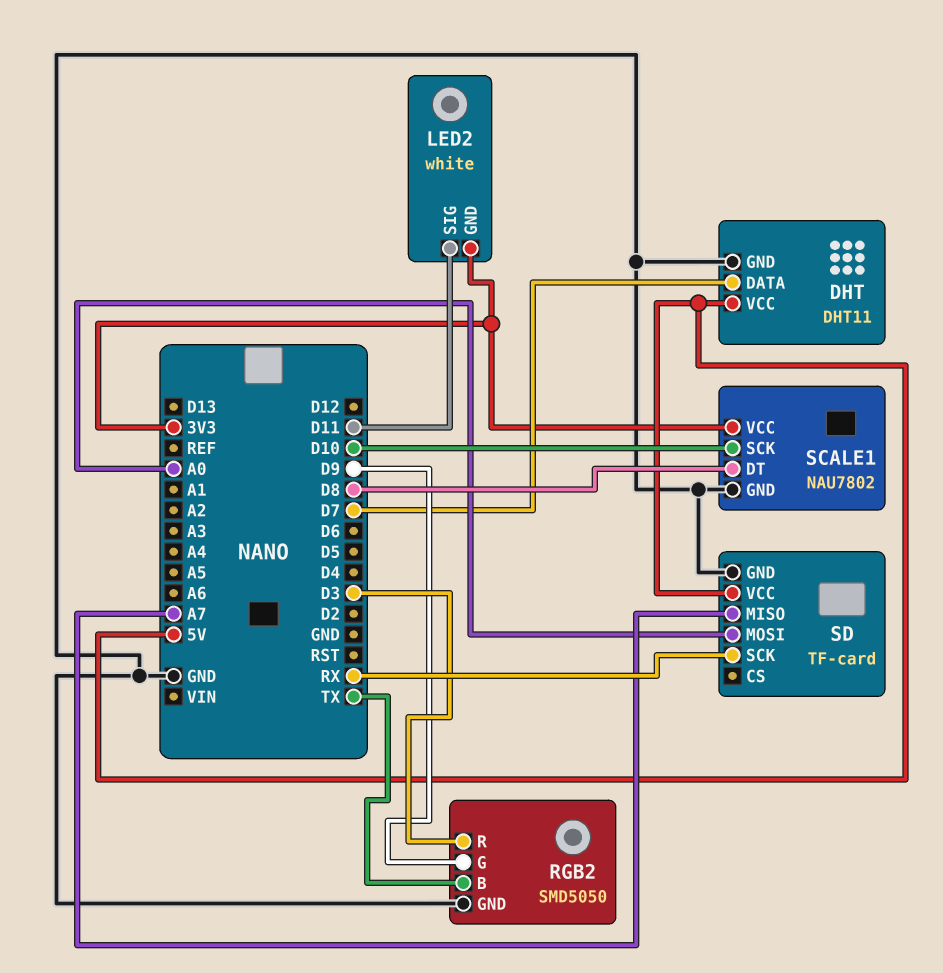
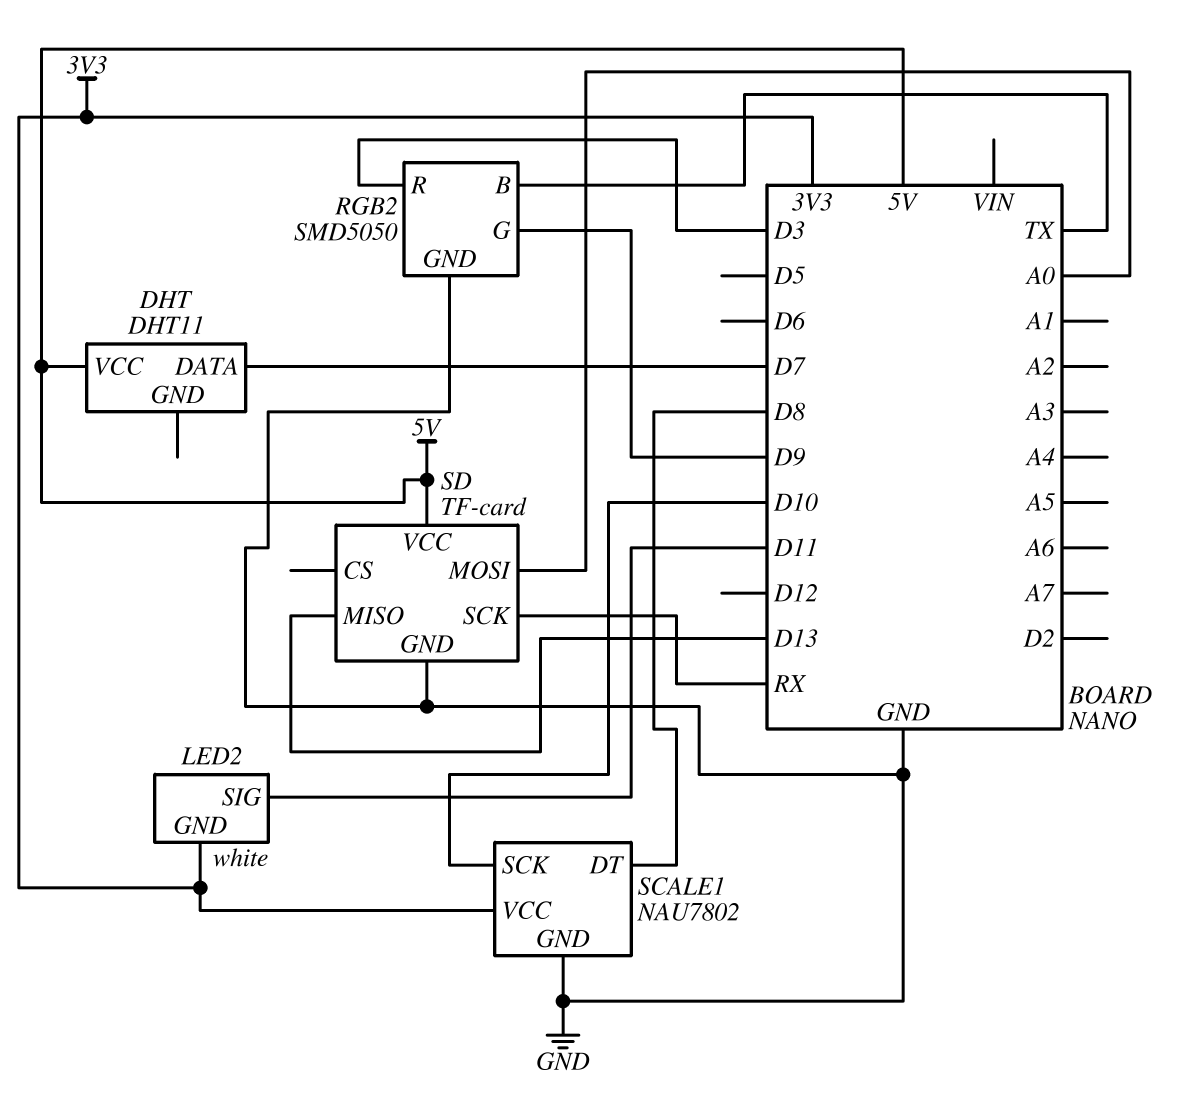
DHT pin GND: GND -> none
SD pin MISO: A7 -> D13

